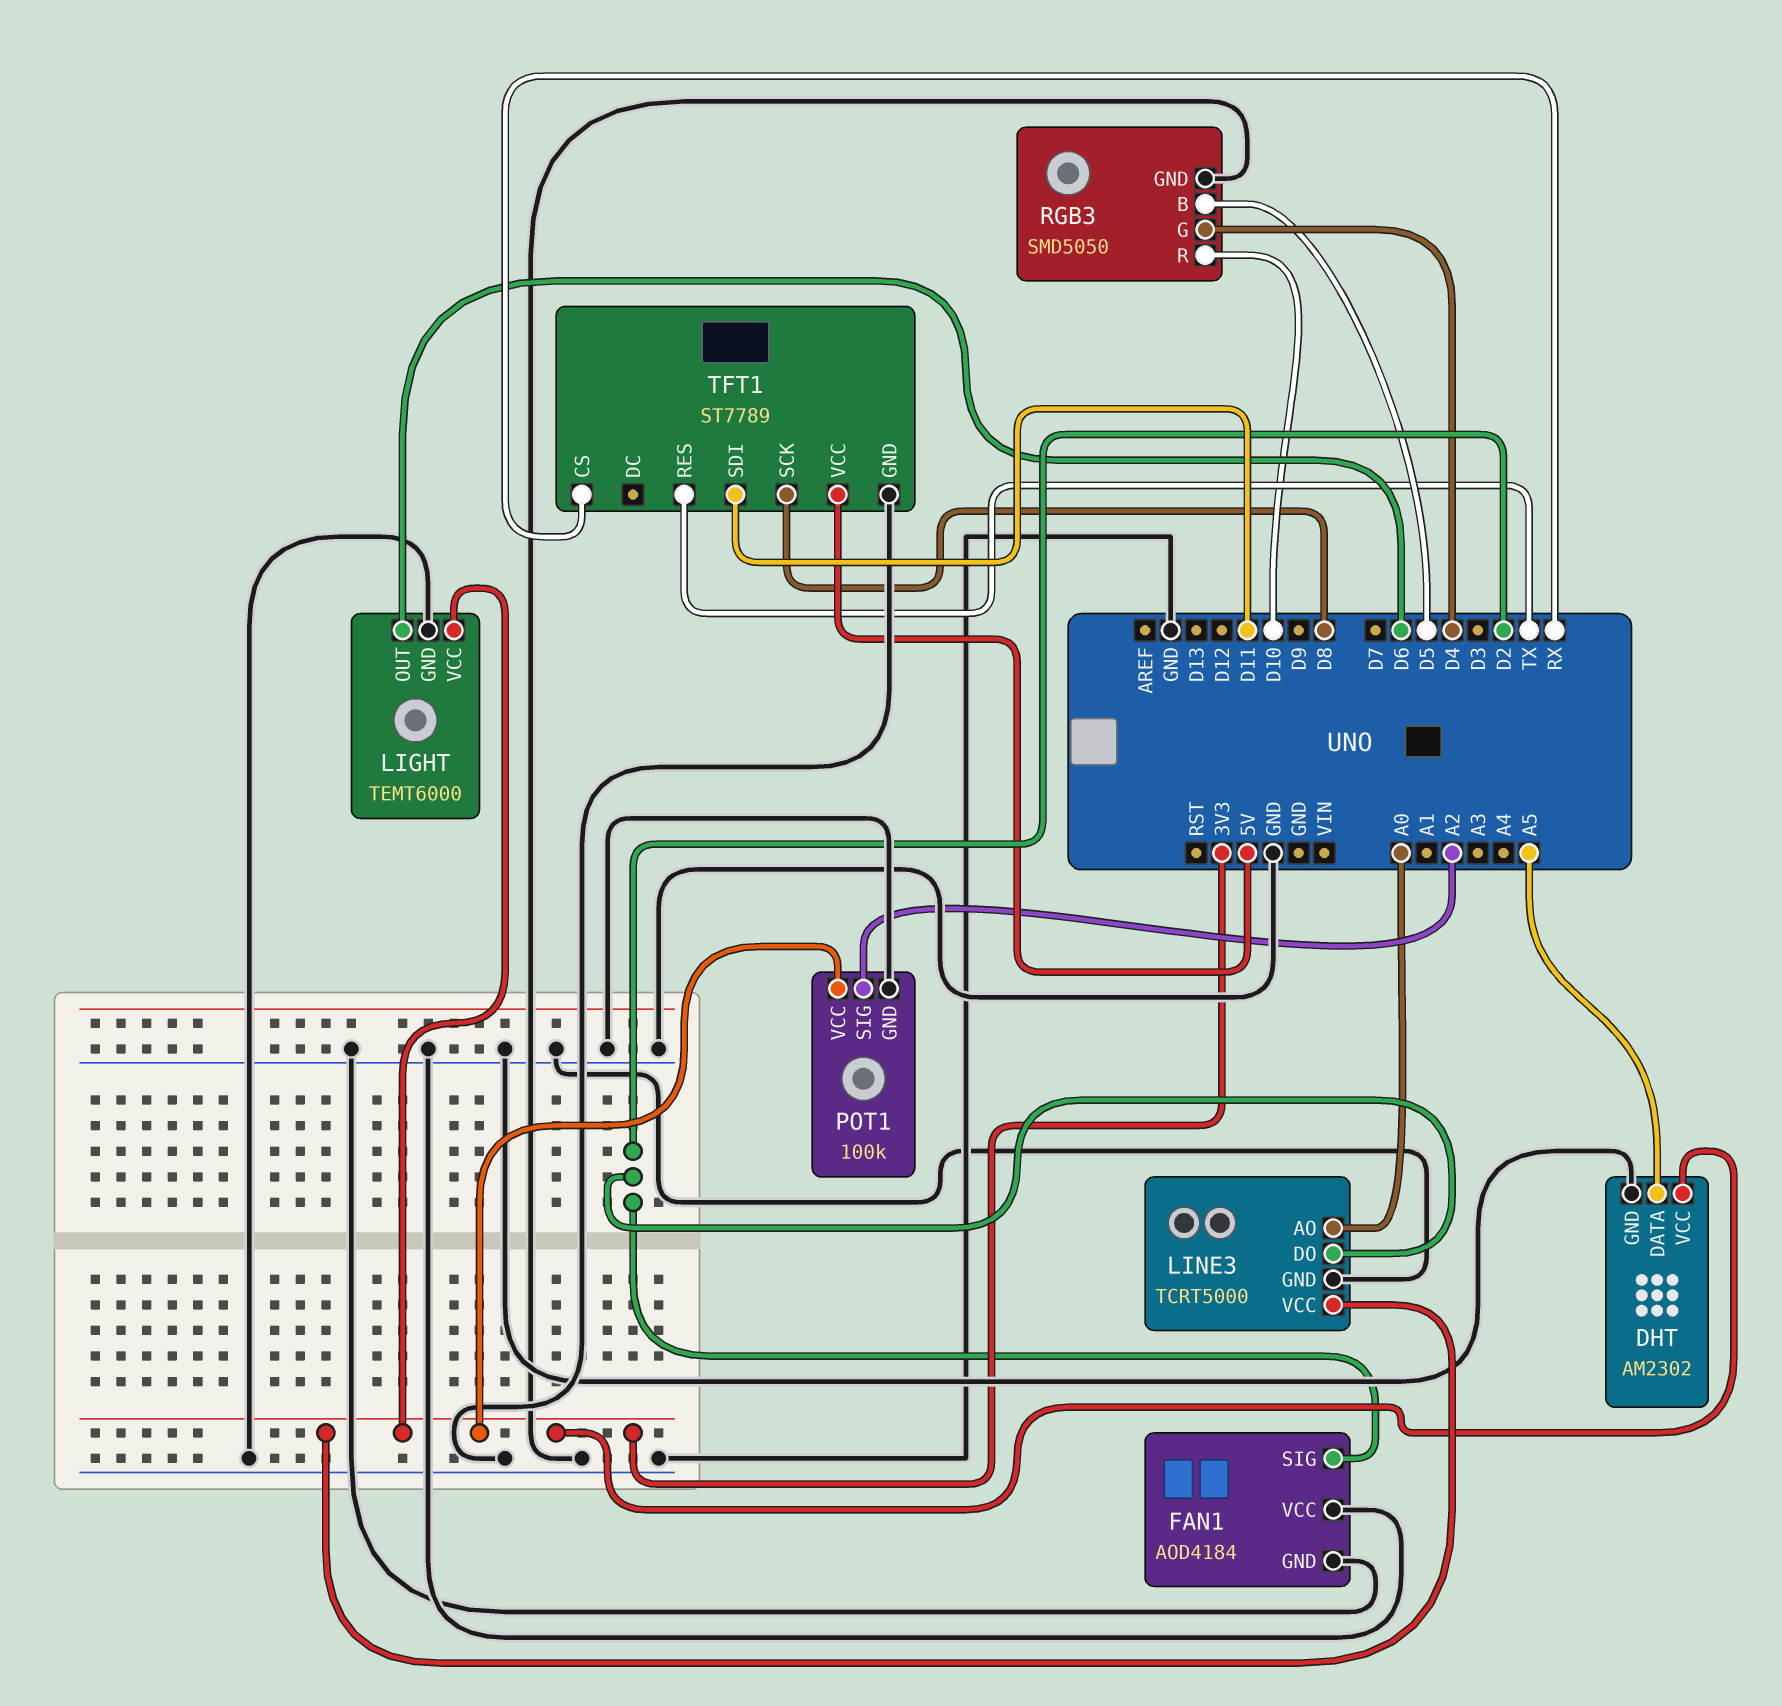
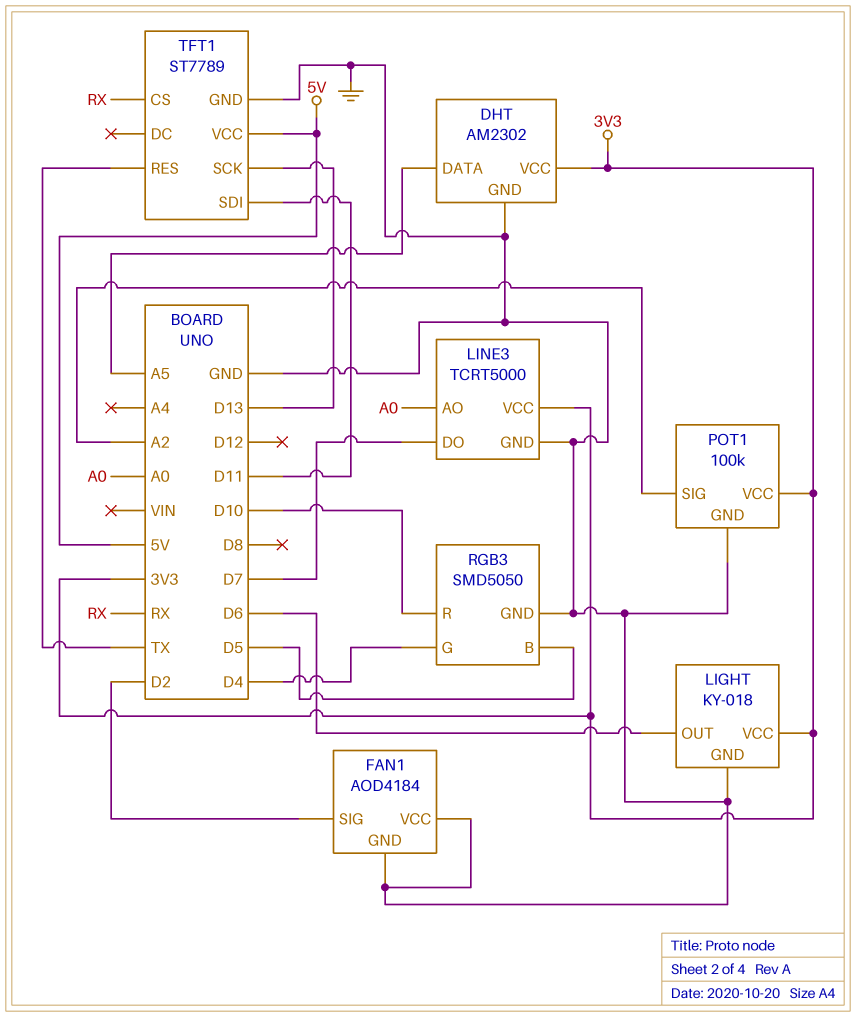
LIGHT: TEMT6000 -> KY-018
LINE3 pin DO: D2 -> D7
TFT1 pin SCK: D8 -> D13

